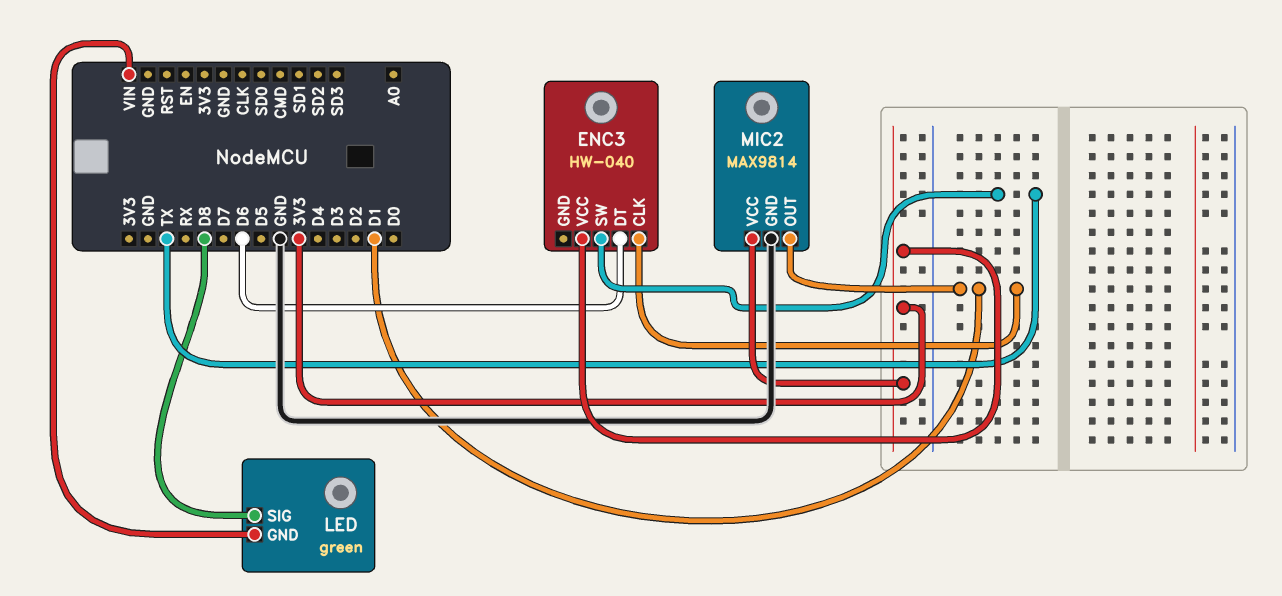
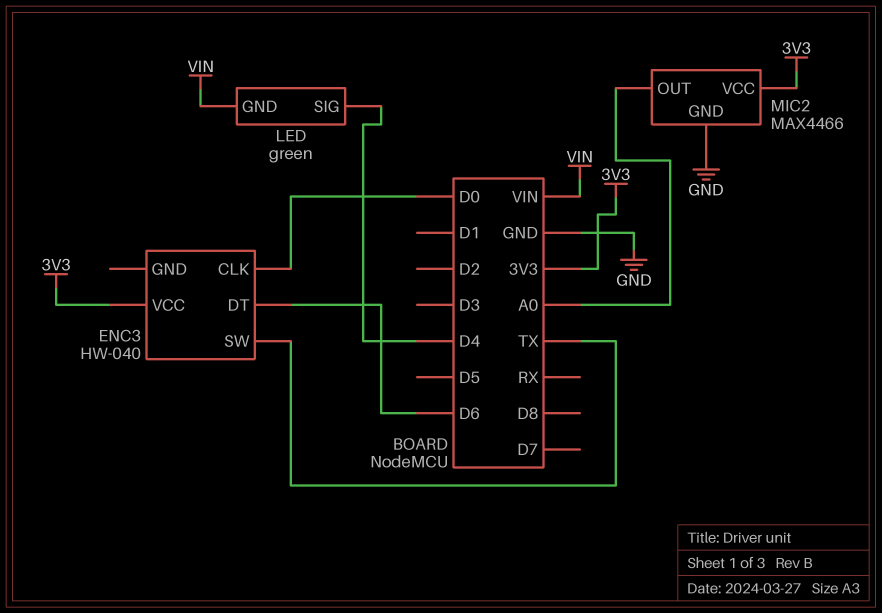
ENC3 pin CLK: D1 -> D0
LED pin SIG: D8 -> D4
MIC2: MAX9814 -> MAX4466
MIC2 pin OUT: D1 -> A0

